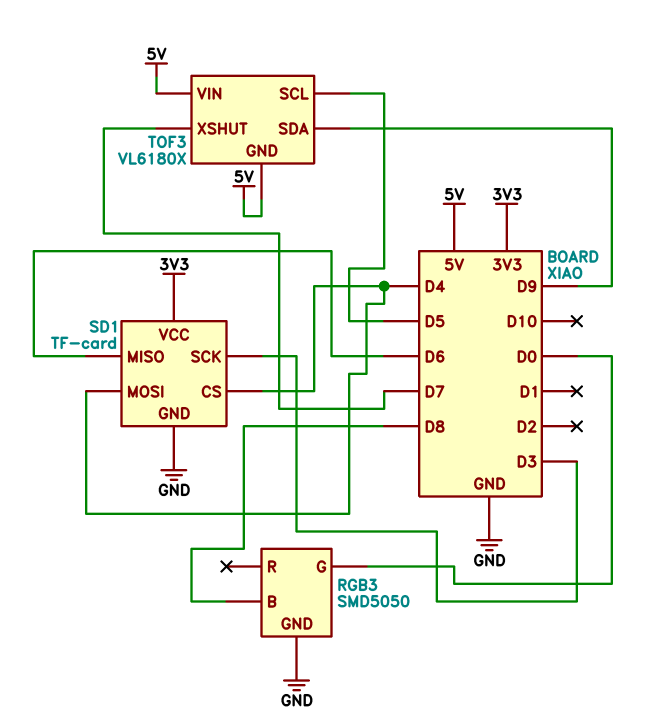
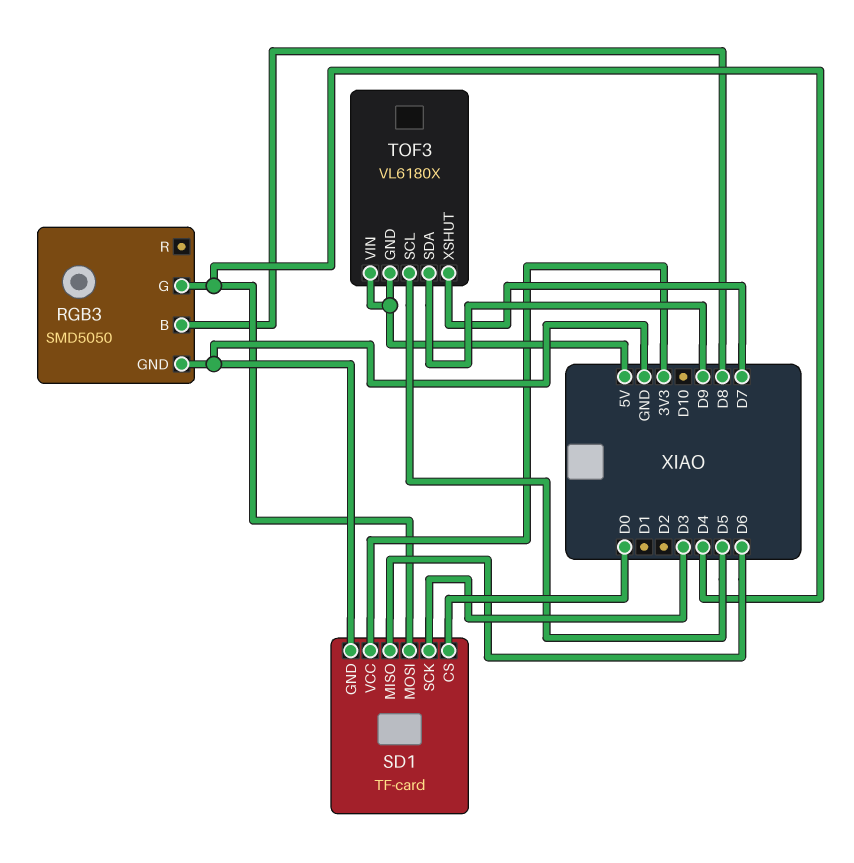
RGB3 pin G: D0 -> D4
SD1 pin CS: D4 -> D0

